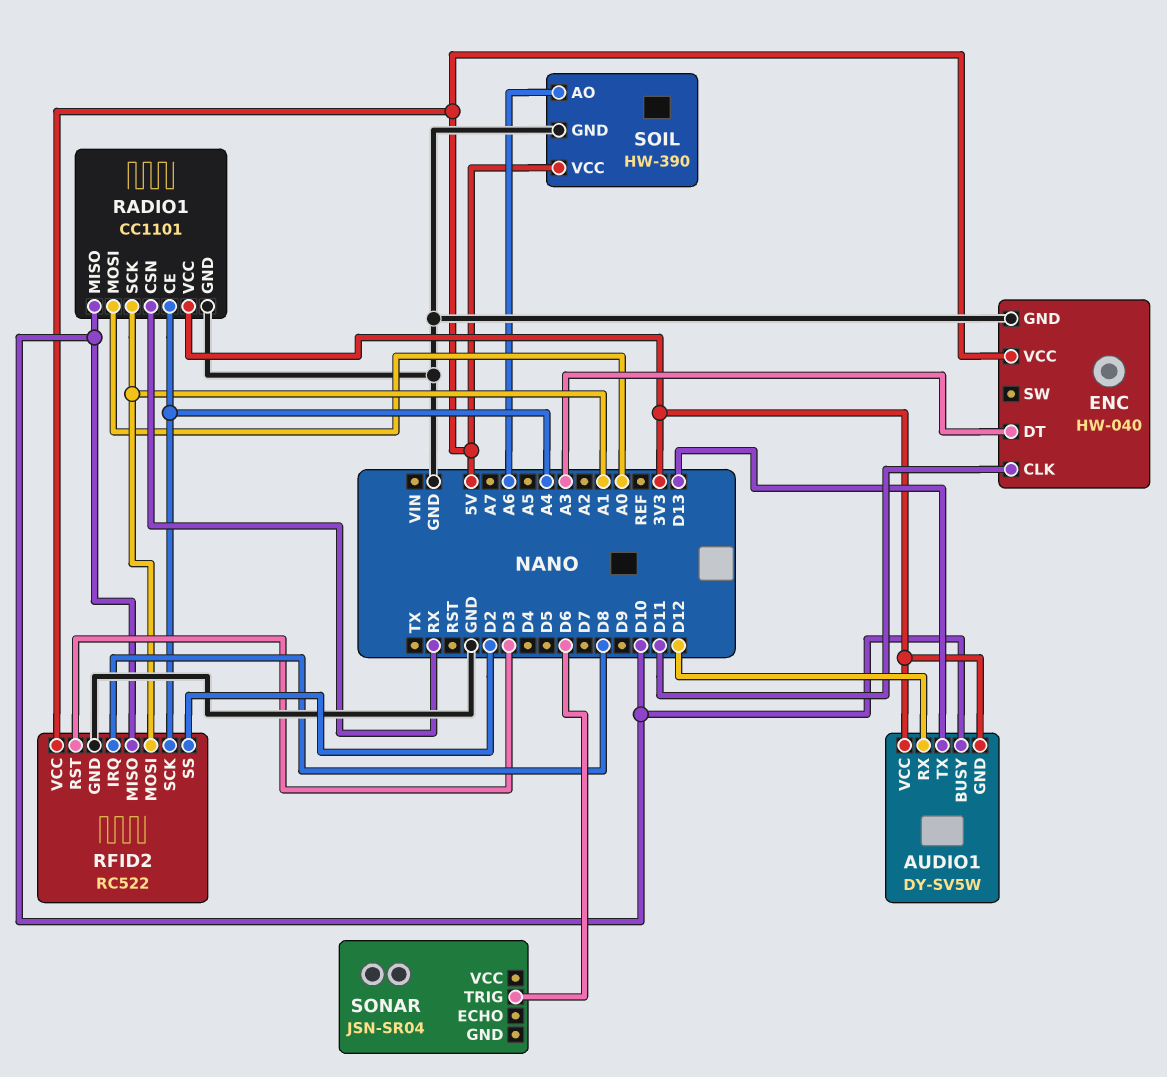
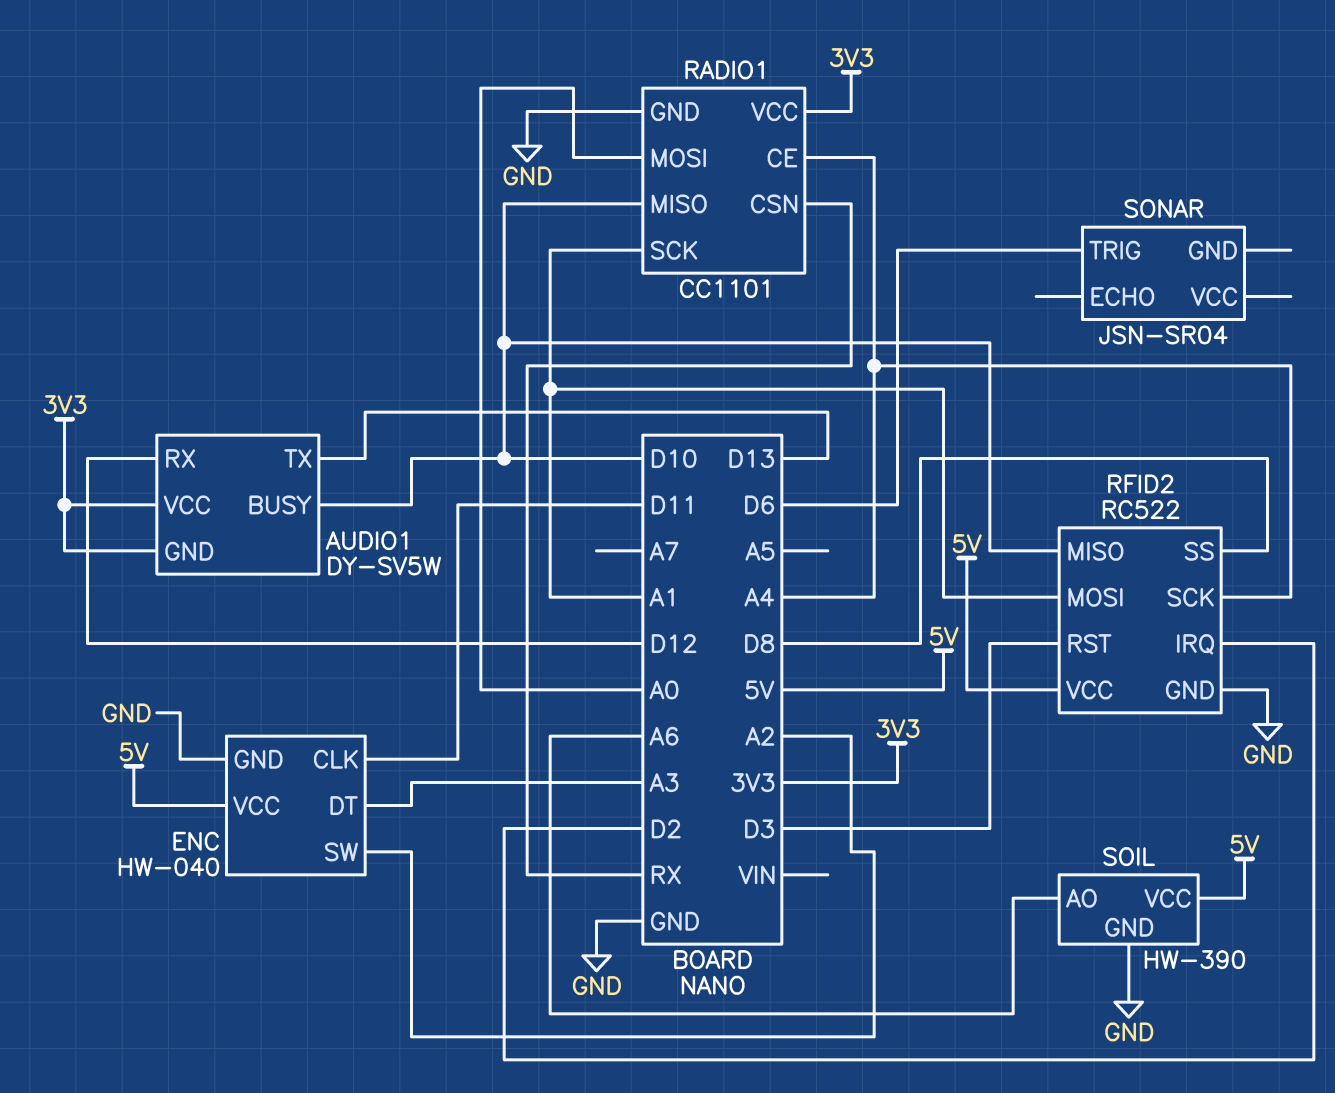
ENC pin SW: none -> A2
RFID2 pin IRQ: D8 -> D2
RFID2 pin SS: D2 -> D8

